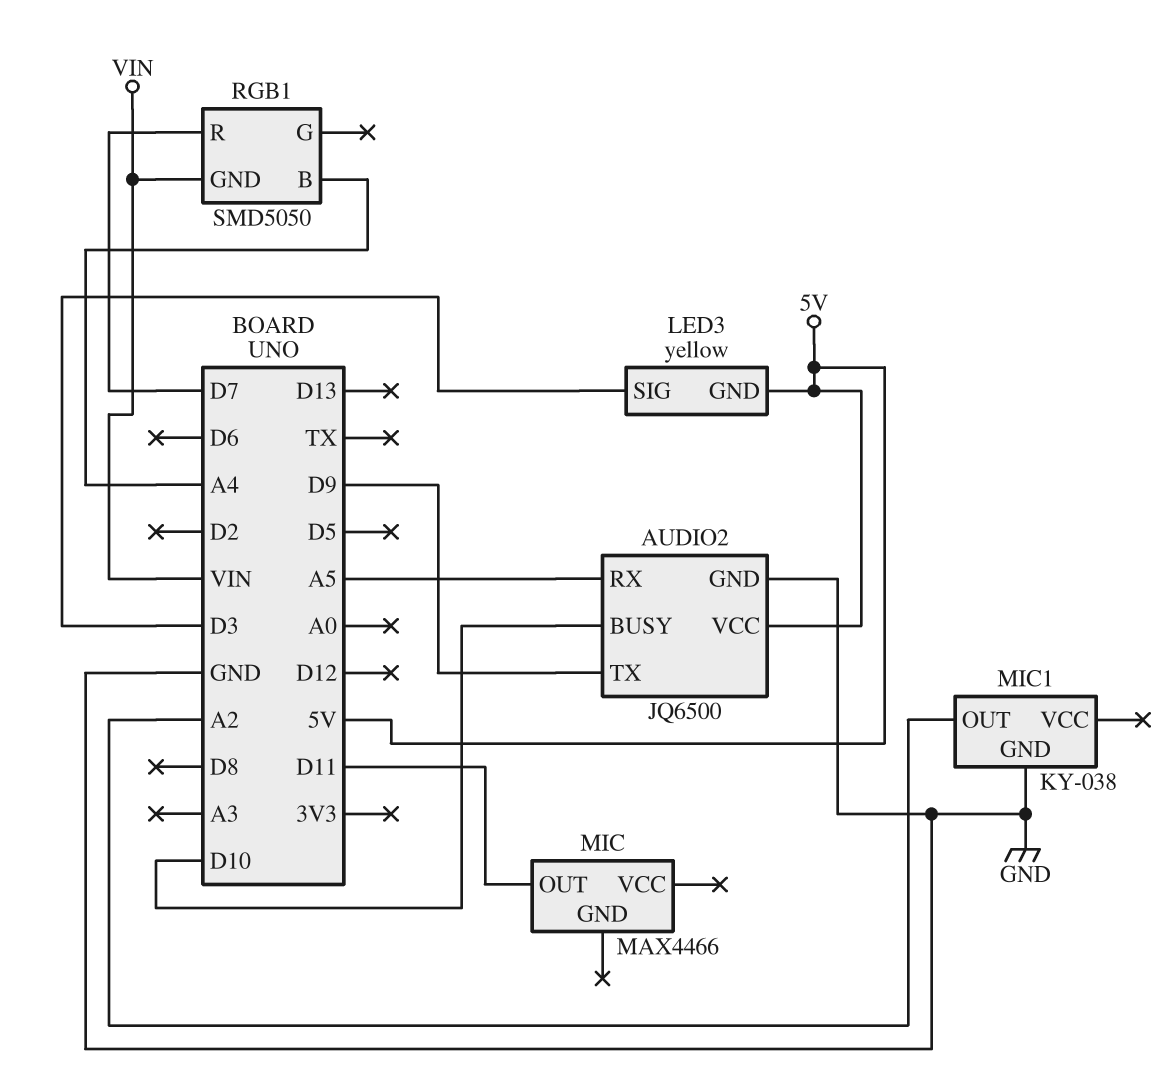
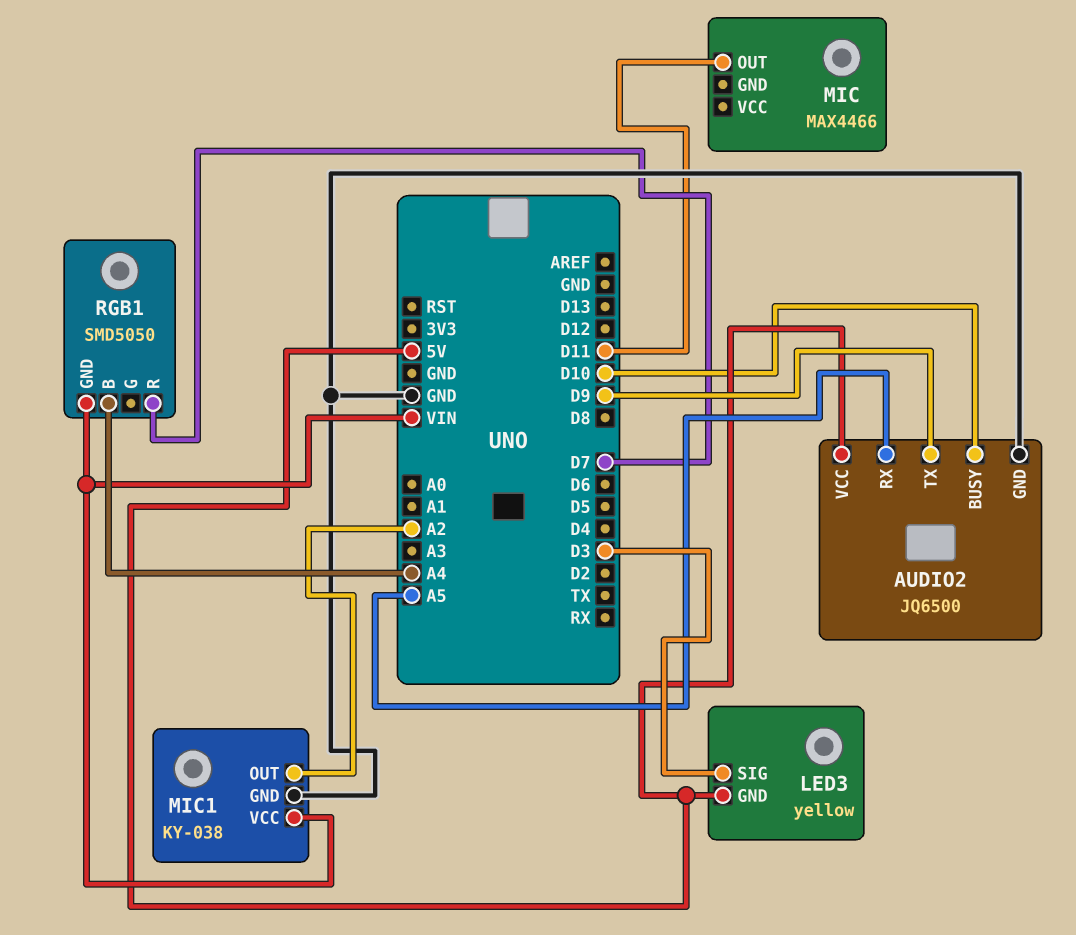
MIC1 pin VCC: none -> VIN

